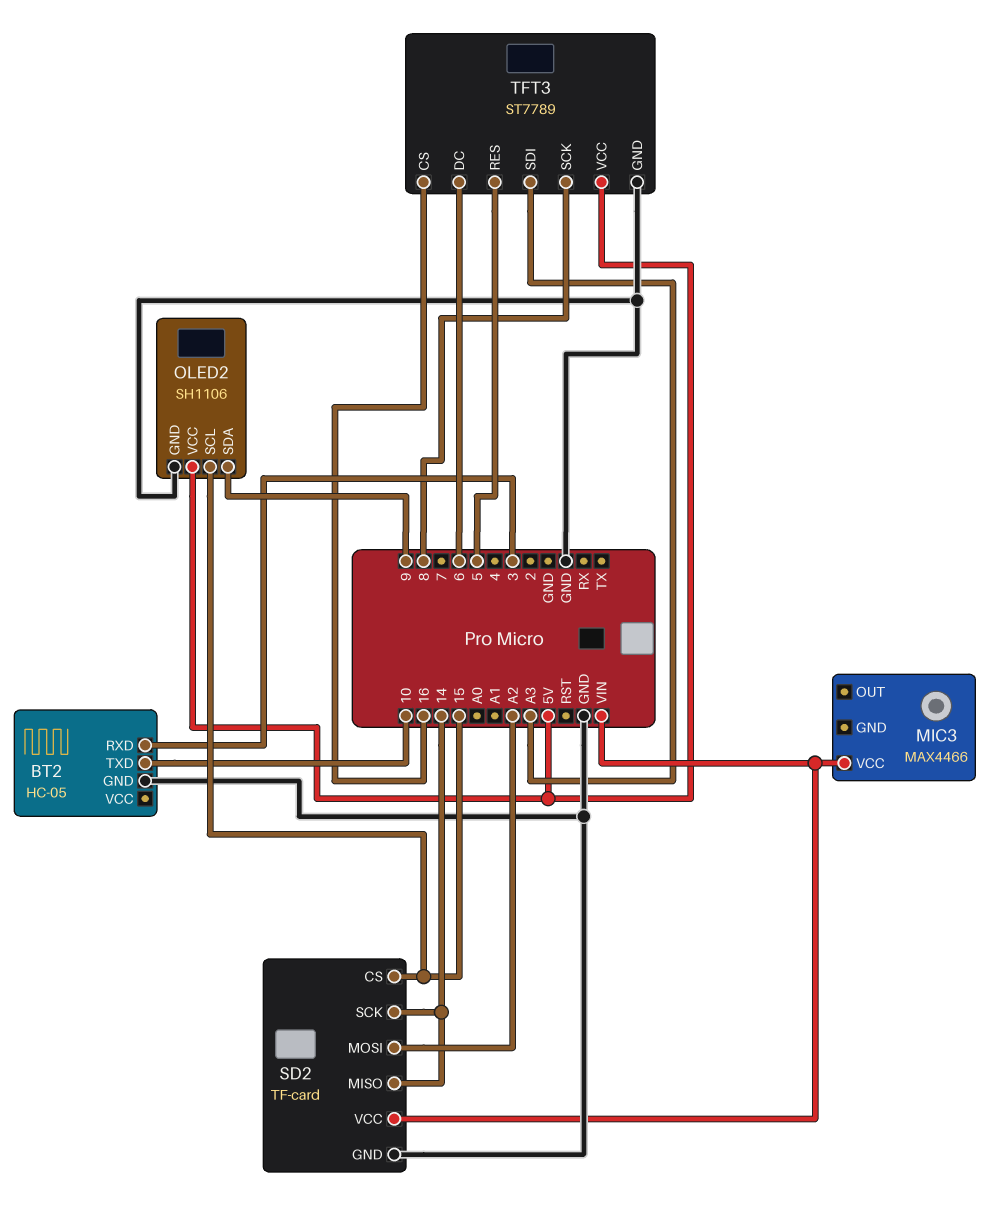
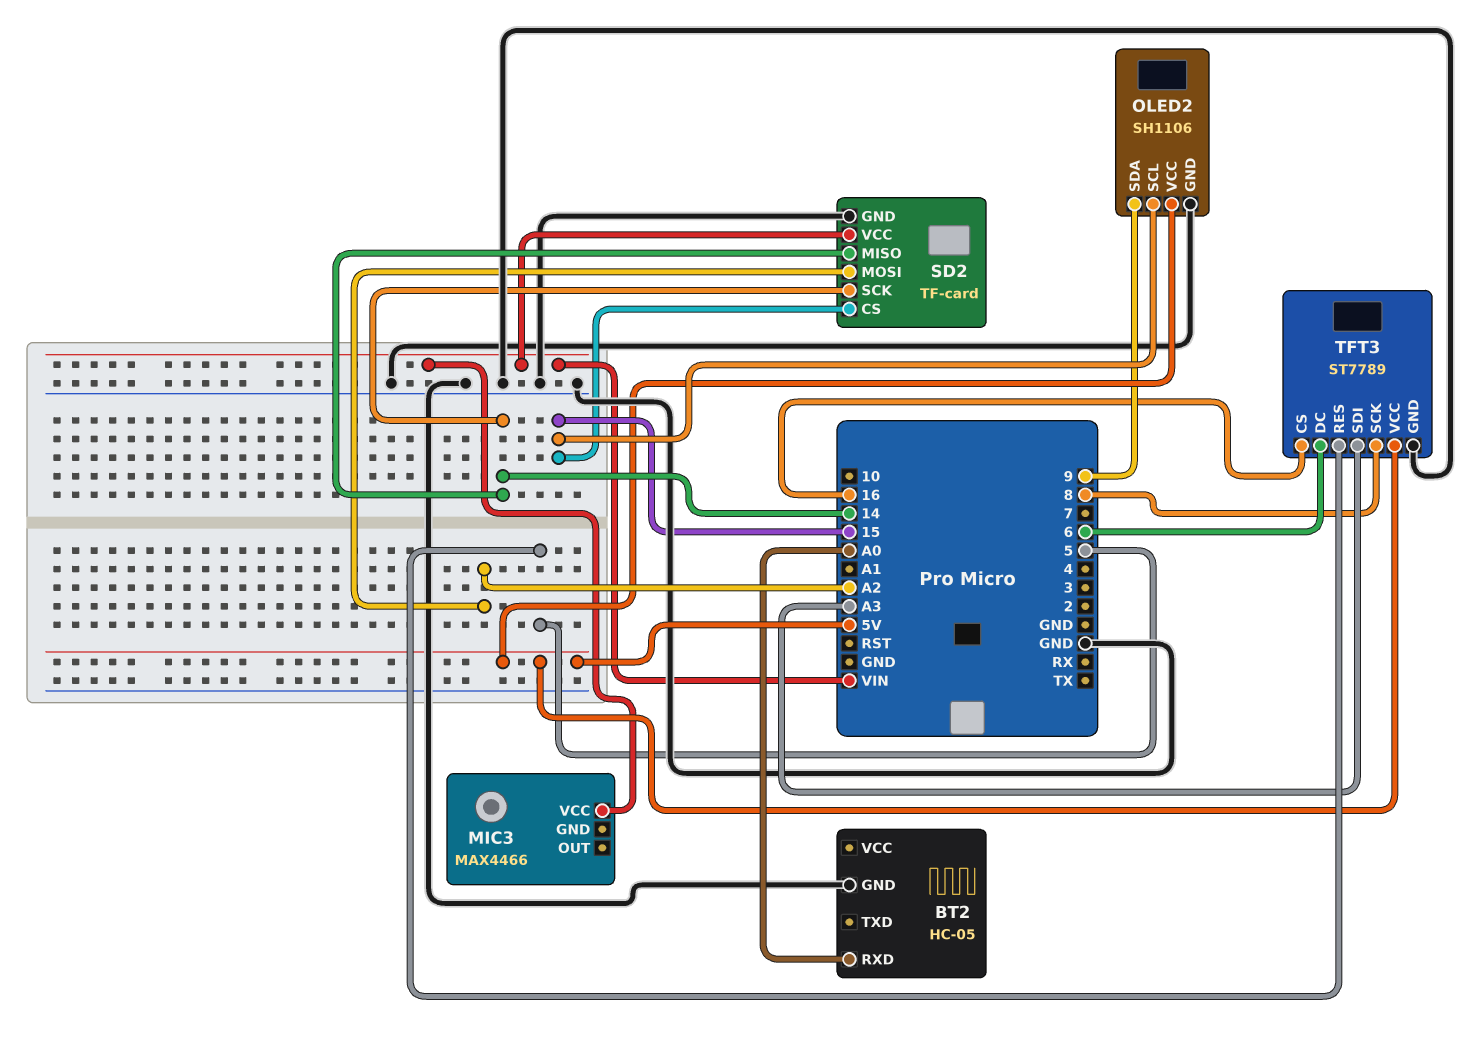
BT2 pin RXD: 3 -> A0
BT2 pin TXD: 10 -> none

